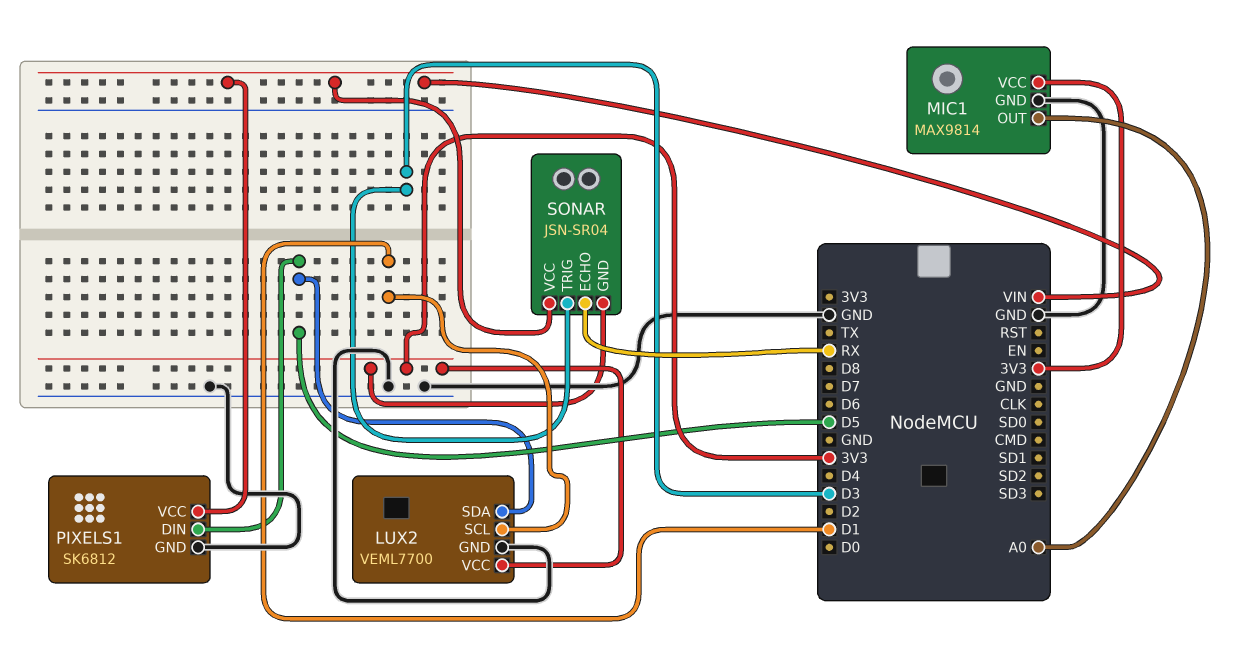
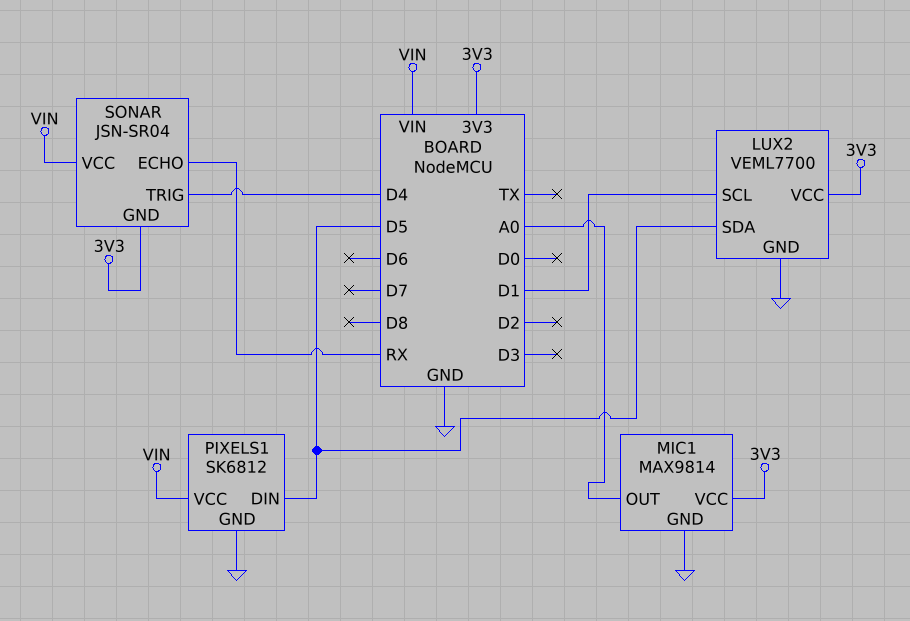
SONAR pin TRIG: D3 -> D4

